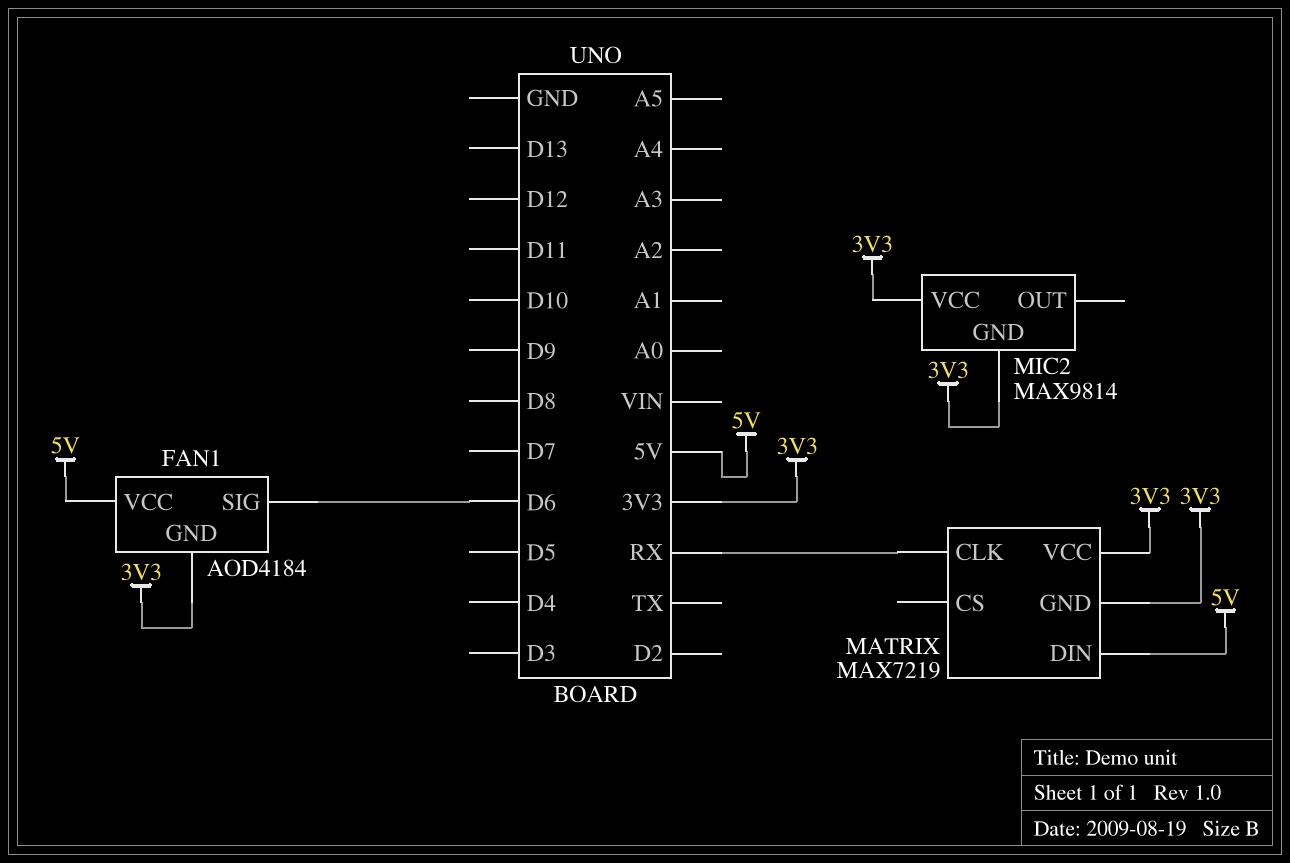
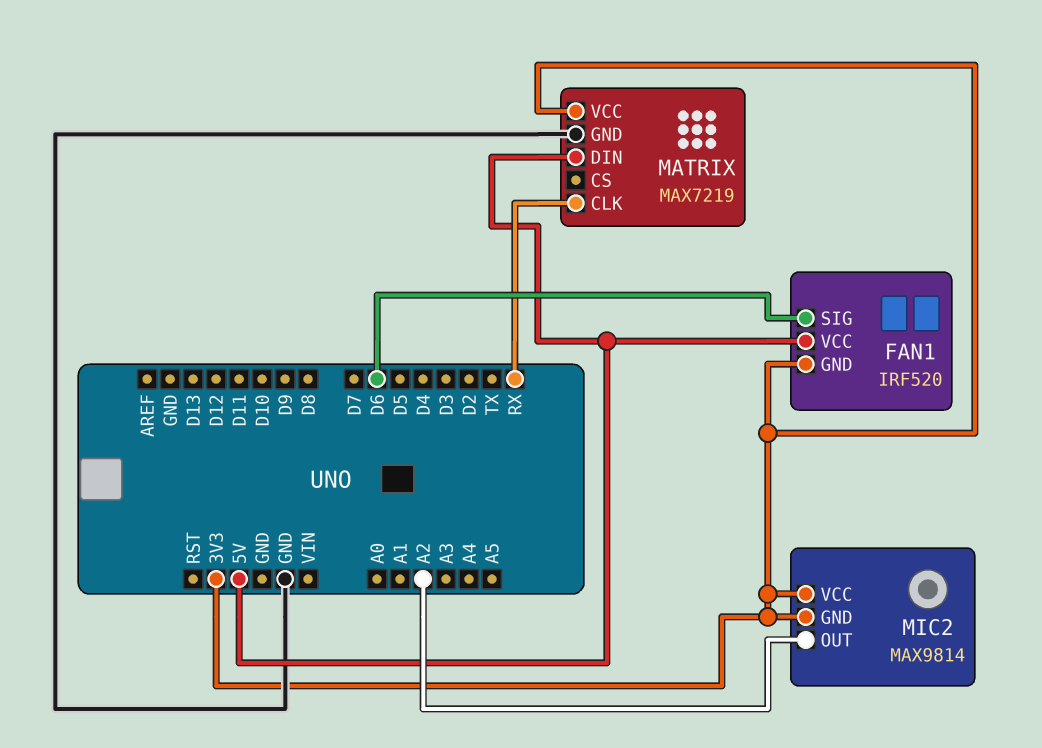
FAN1: AOD4184 -> IRF520
MATRIX pin GND: 3V3 -> GND
MIC2 pin OUT: none -> A2

